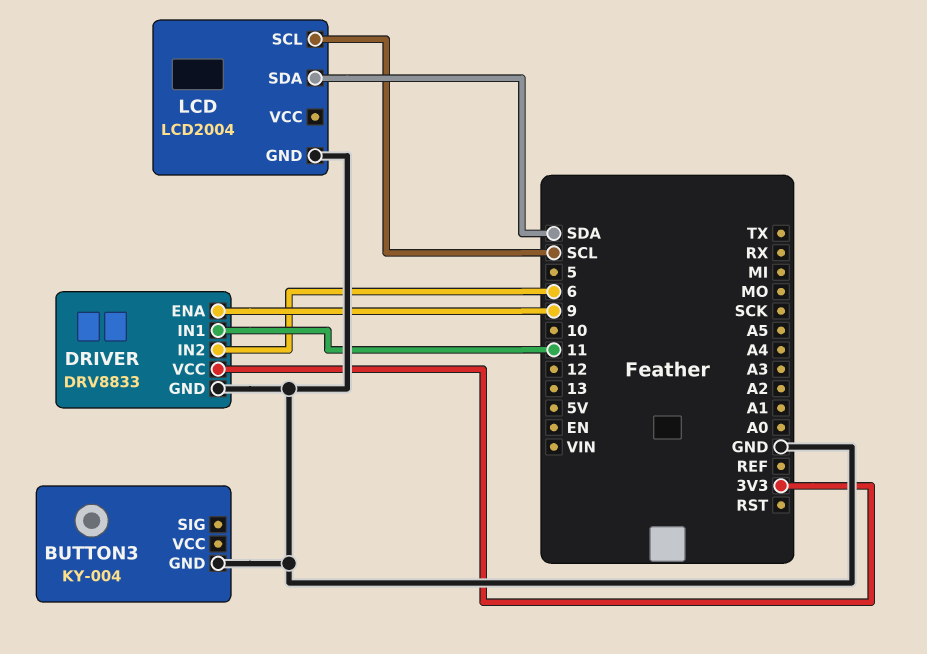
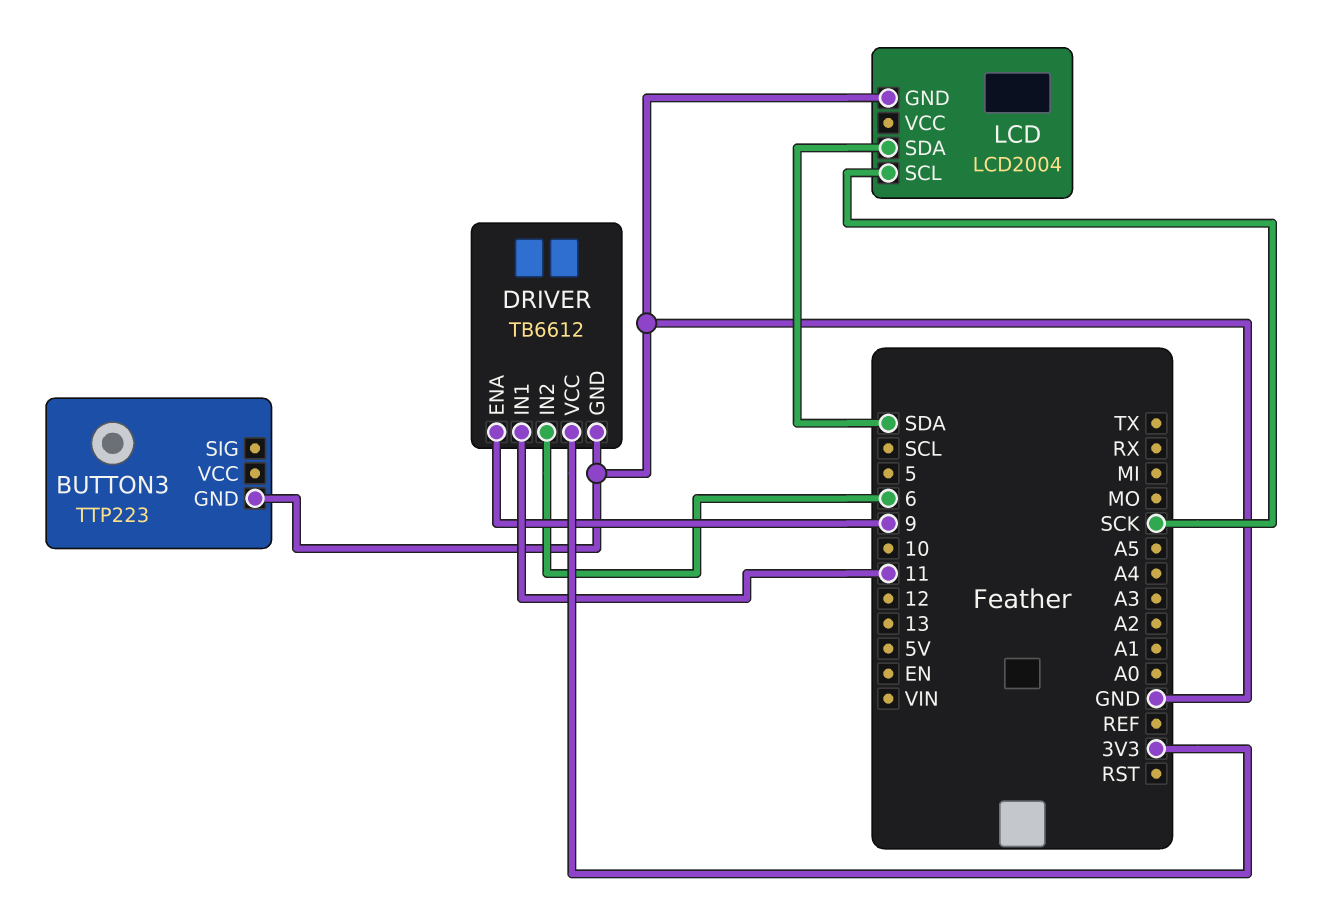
BUTTON3: KY-004 -> TTP223
DRIVER: DRV8833 -> TB6612
LCD pin SCL: SCL -> SCK

